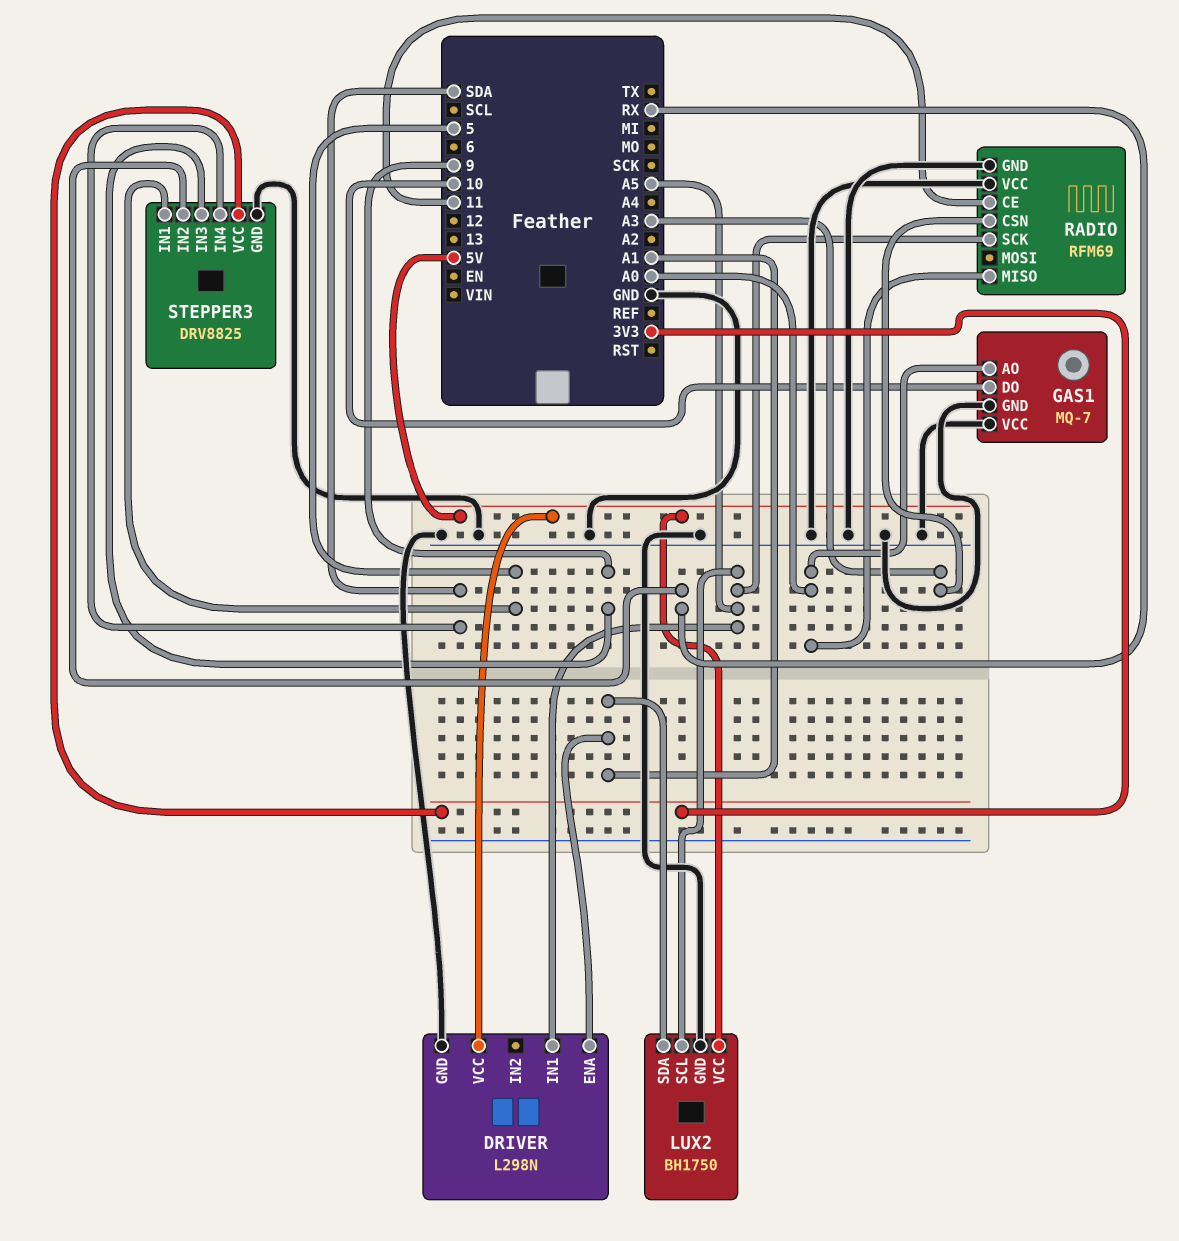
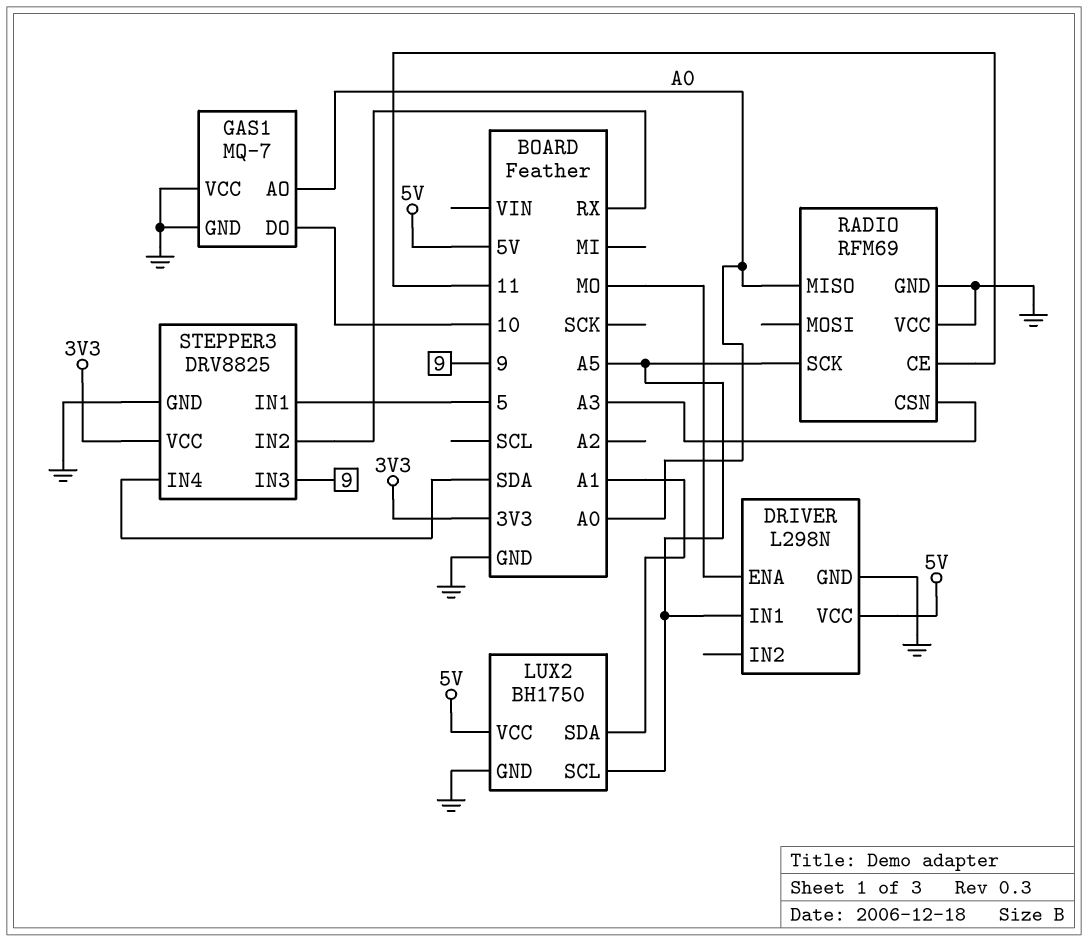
DRIVER pin ENA: A1 -> MO

